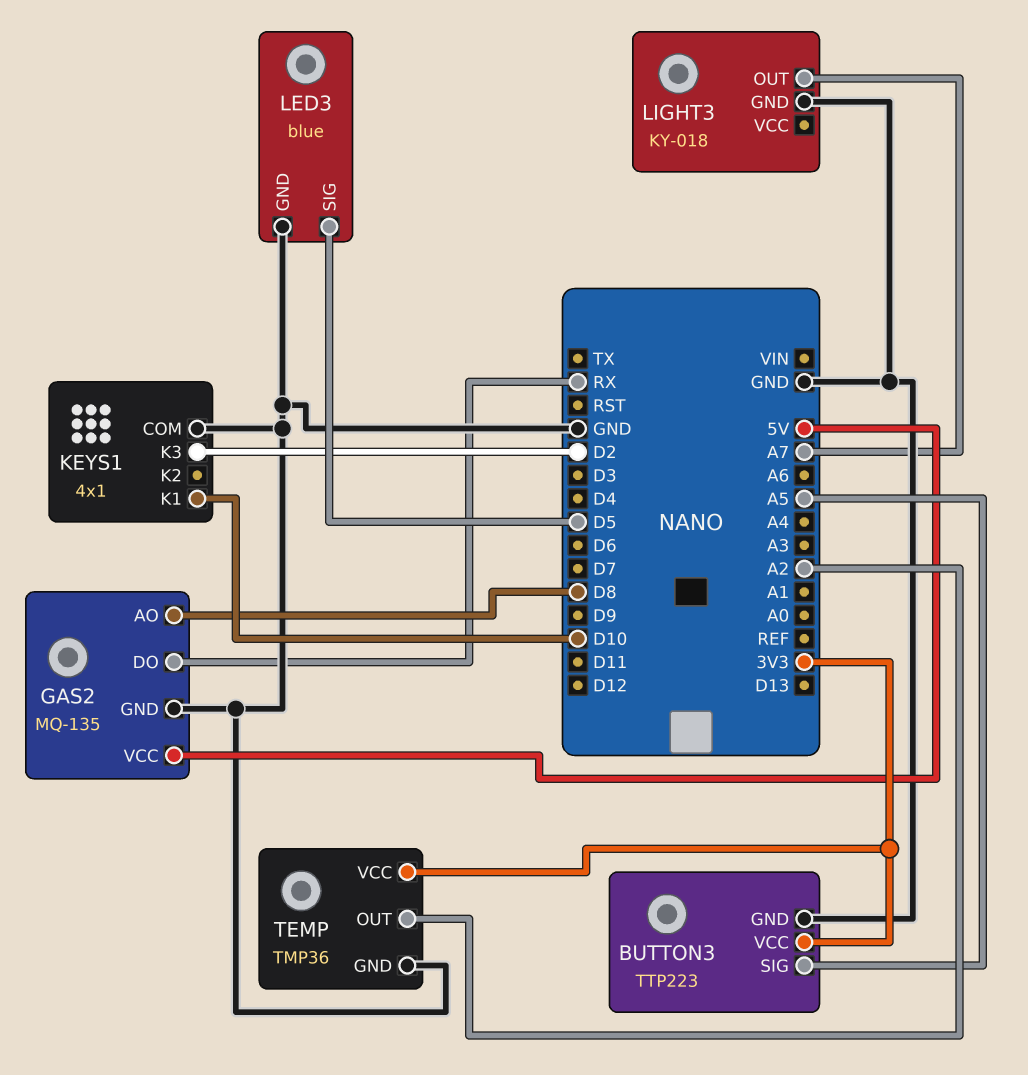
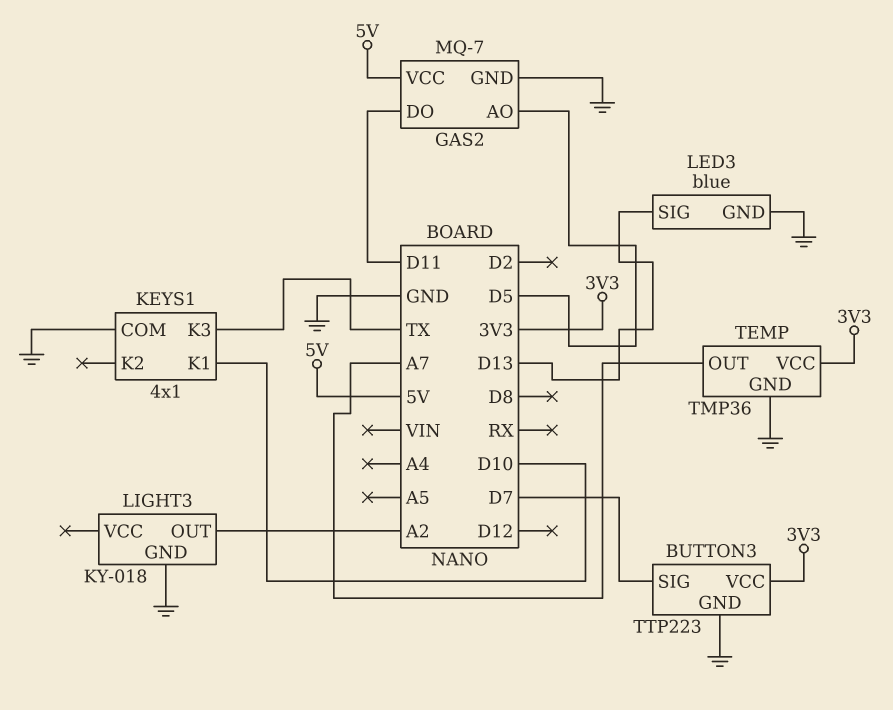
BUTTON3 pin SIG: A5 -> D7
GAS2: MQ-135 -> MQ-7
GAS2 pin AO: D8 -> D5
GAS2 pin DO: RX -> D11
KEYS1 pin K3: D2 -> TX
LED3 pin SIG: D5 -> D13
LIGHT3 pin OUT: A7 -> A2
TEMP pin OUT: A2 -> A7

